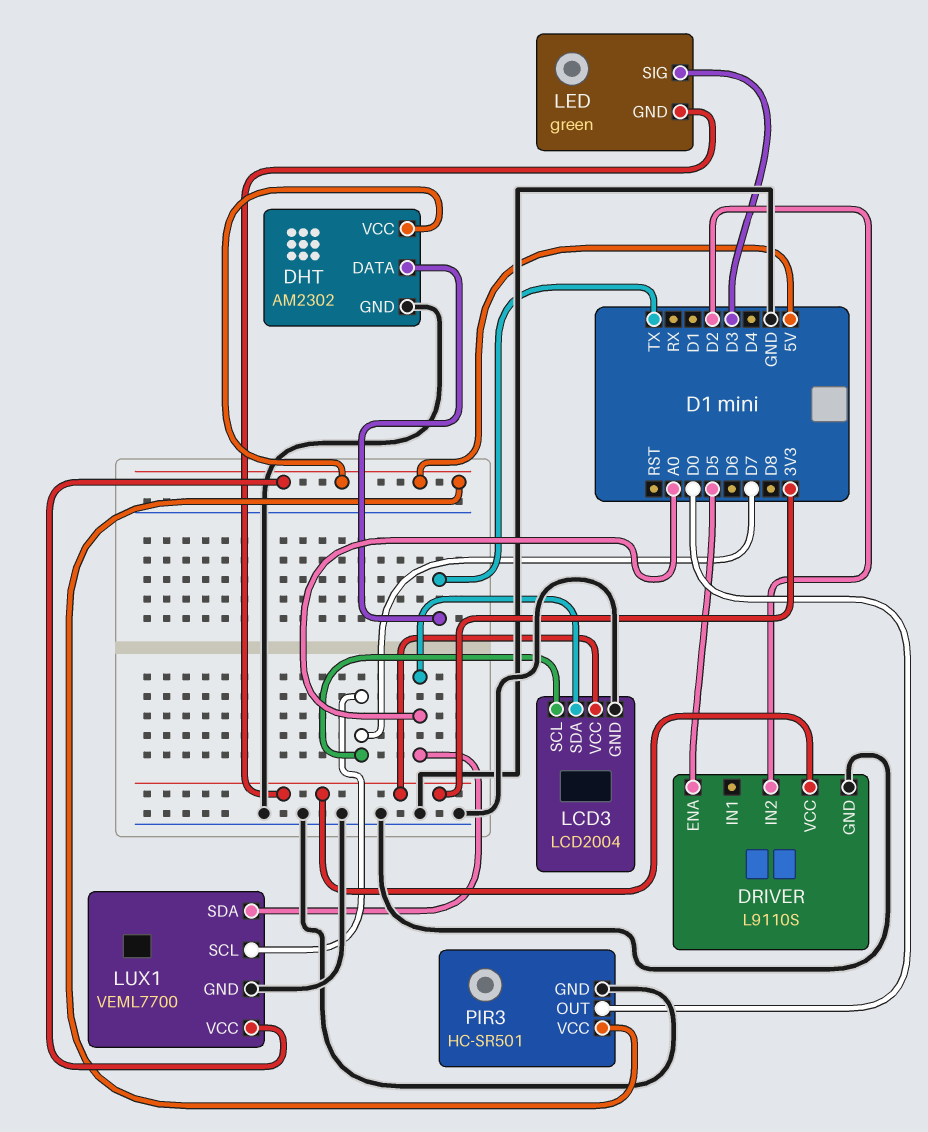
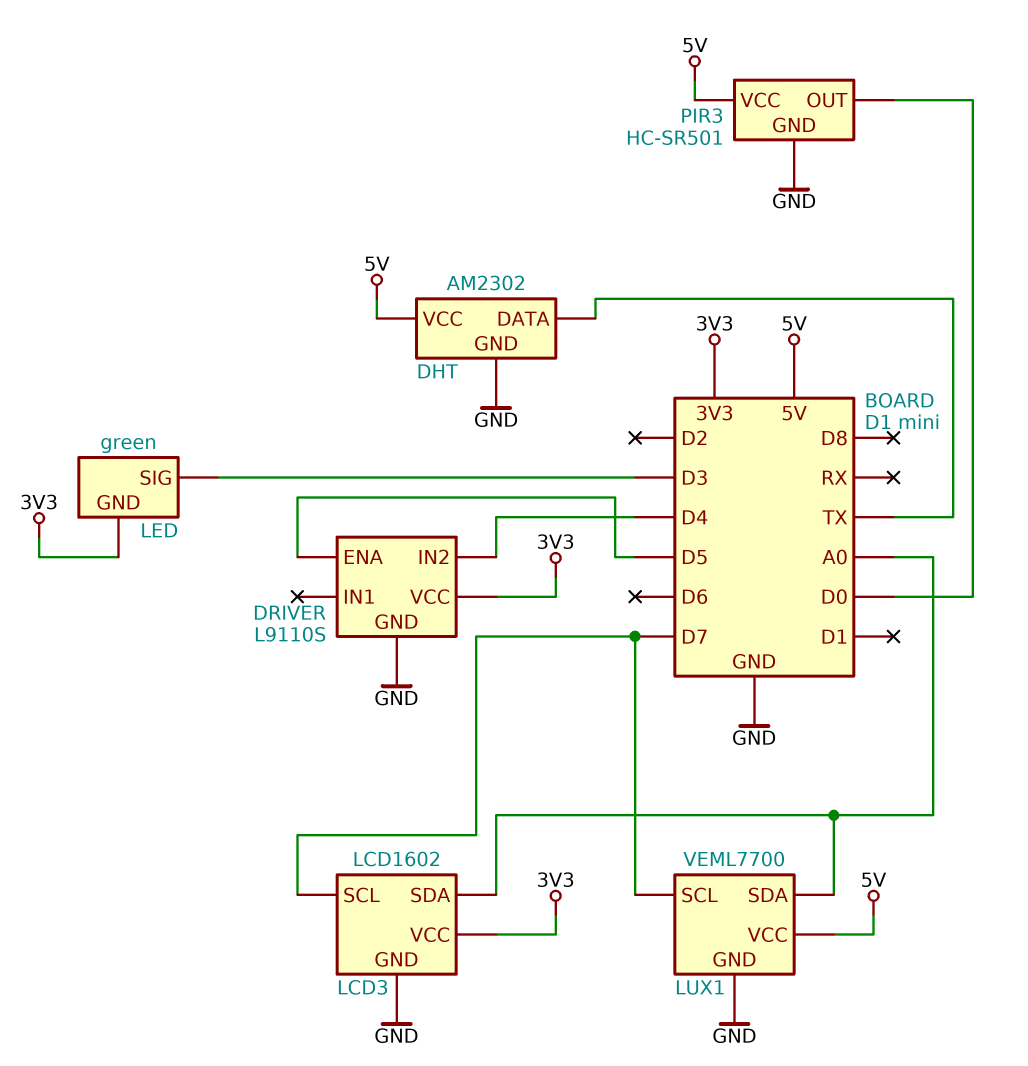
DRIVER pin IN2: D2 -> D4
LCD3: LCD2004 -> LCD1602

